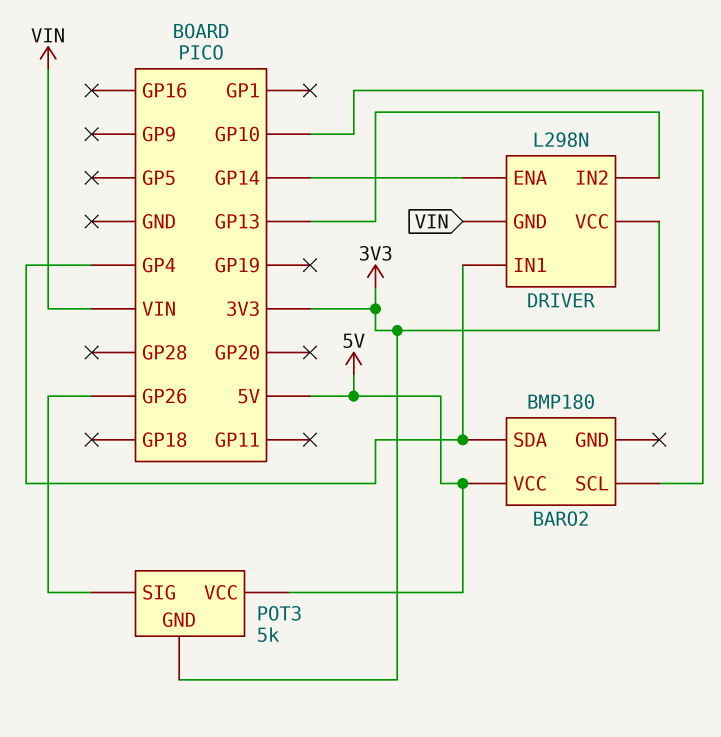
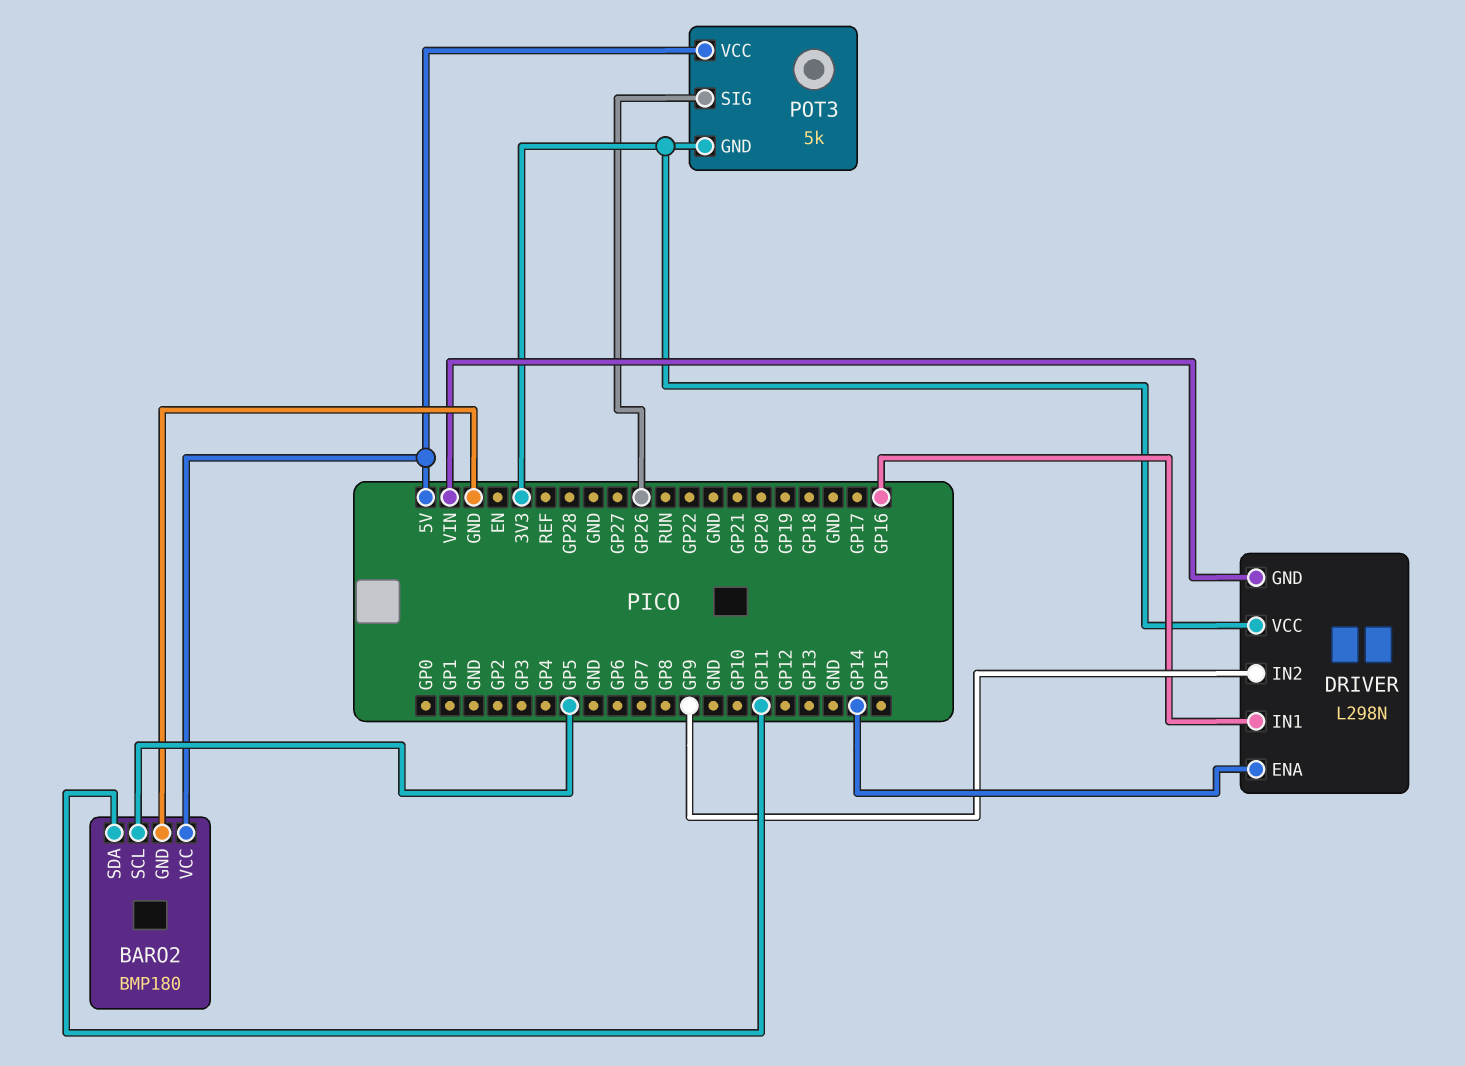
BARO2 pin GND: none -> GND
BARO2 pin SCL: GP10 -> GP5
BARO2 pin SDA: GP4 -> GP11
DRIVER pin IN1: GP4 -> GP16
DRIVER pin IN2: GP13 -> GP9

